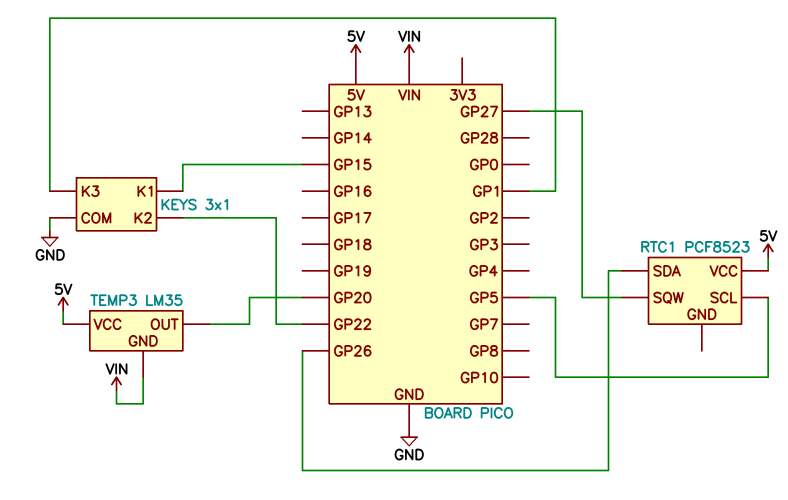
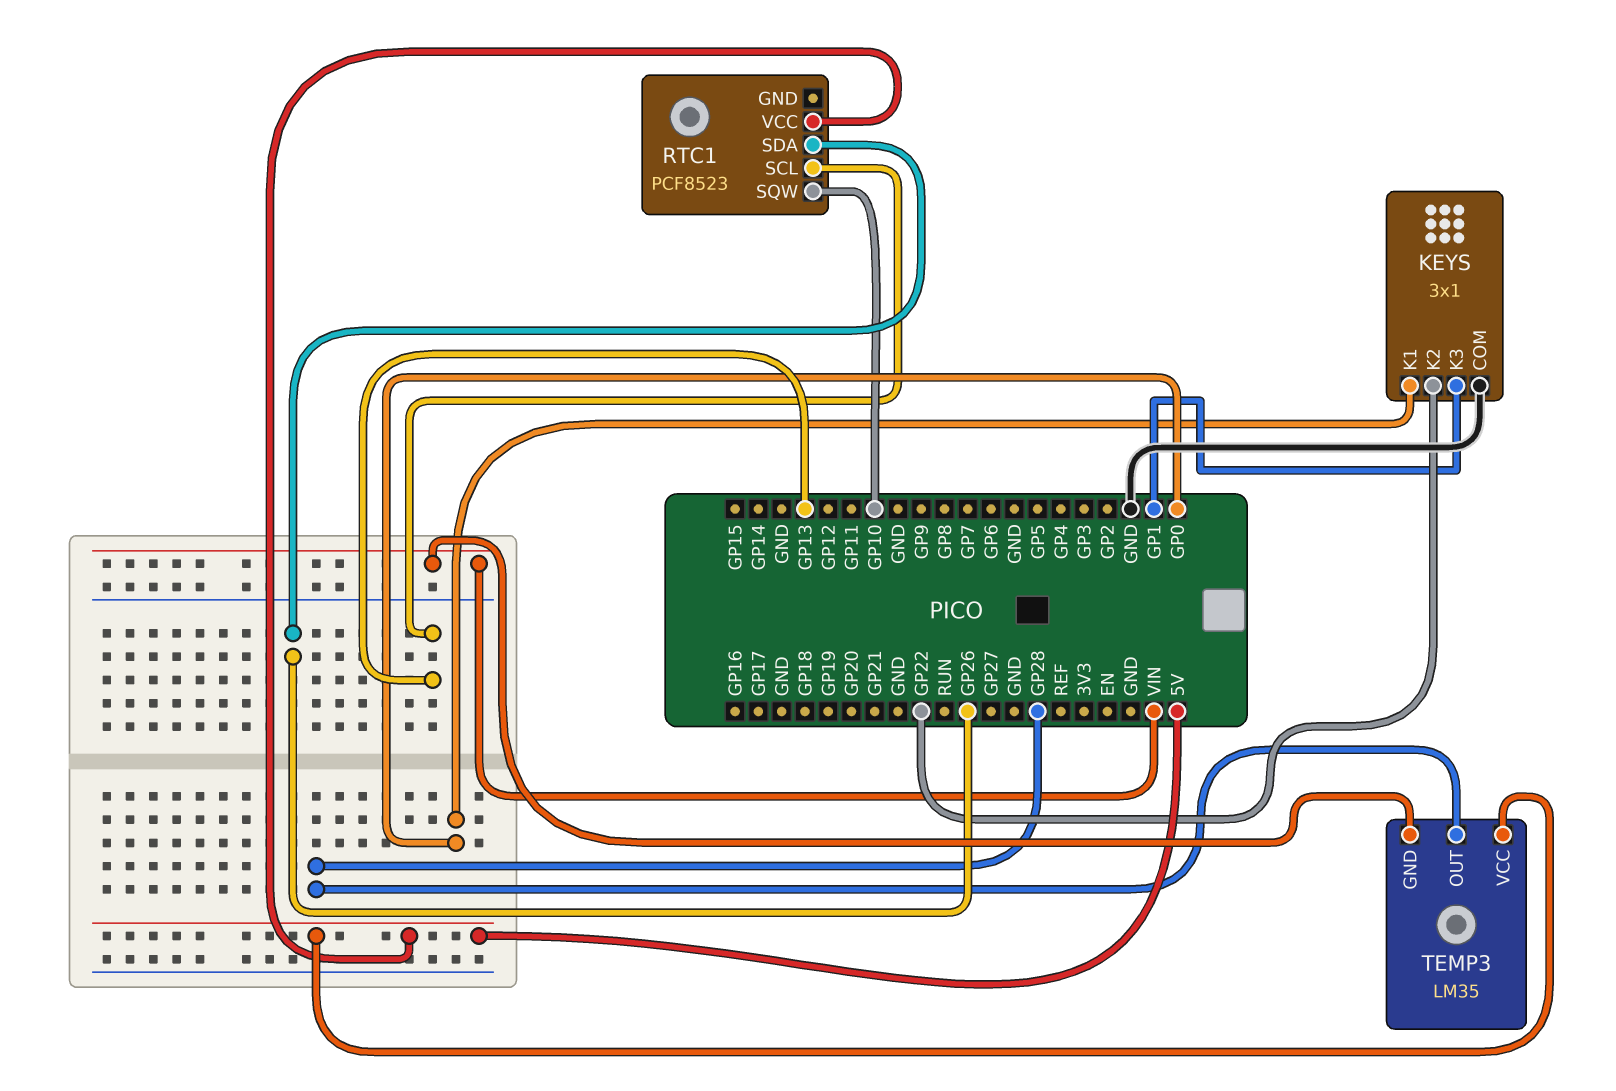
KEYS pin K1: GP15 -> GP0
RTC1 pin SCL: GP5 -> GP13
RTC1 pin SQW: GP27 -> GP10
TEMP3 pin OUT: GP20 -> GP28

